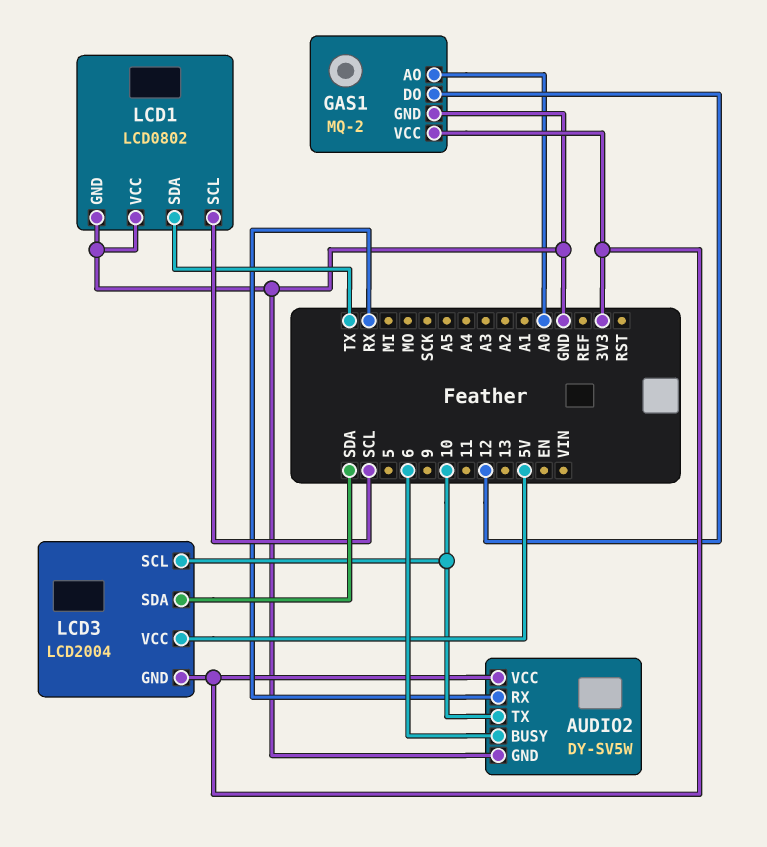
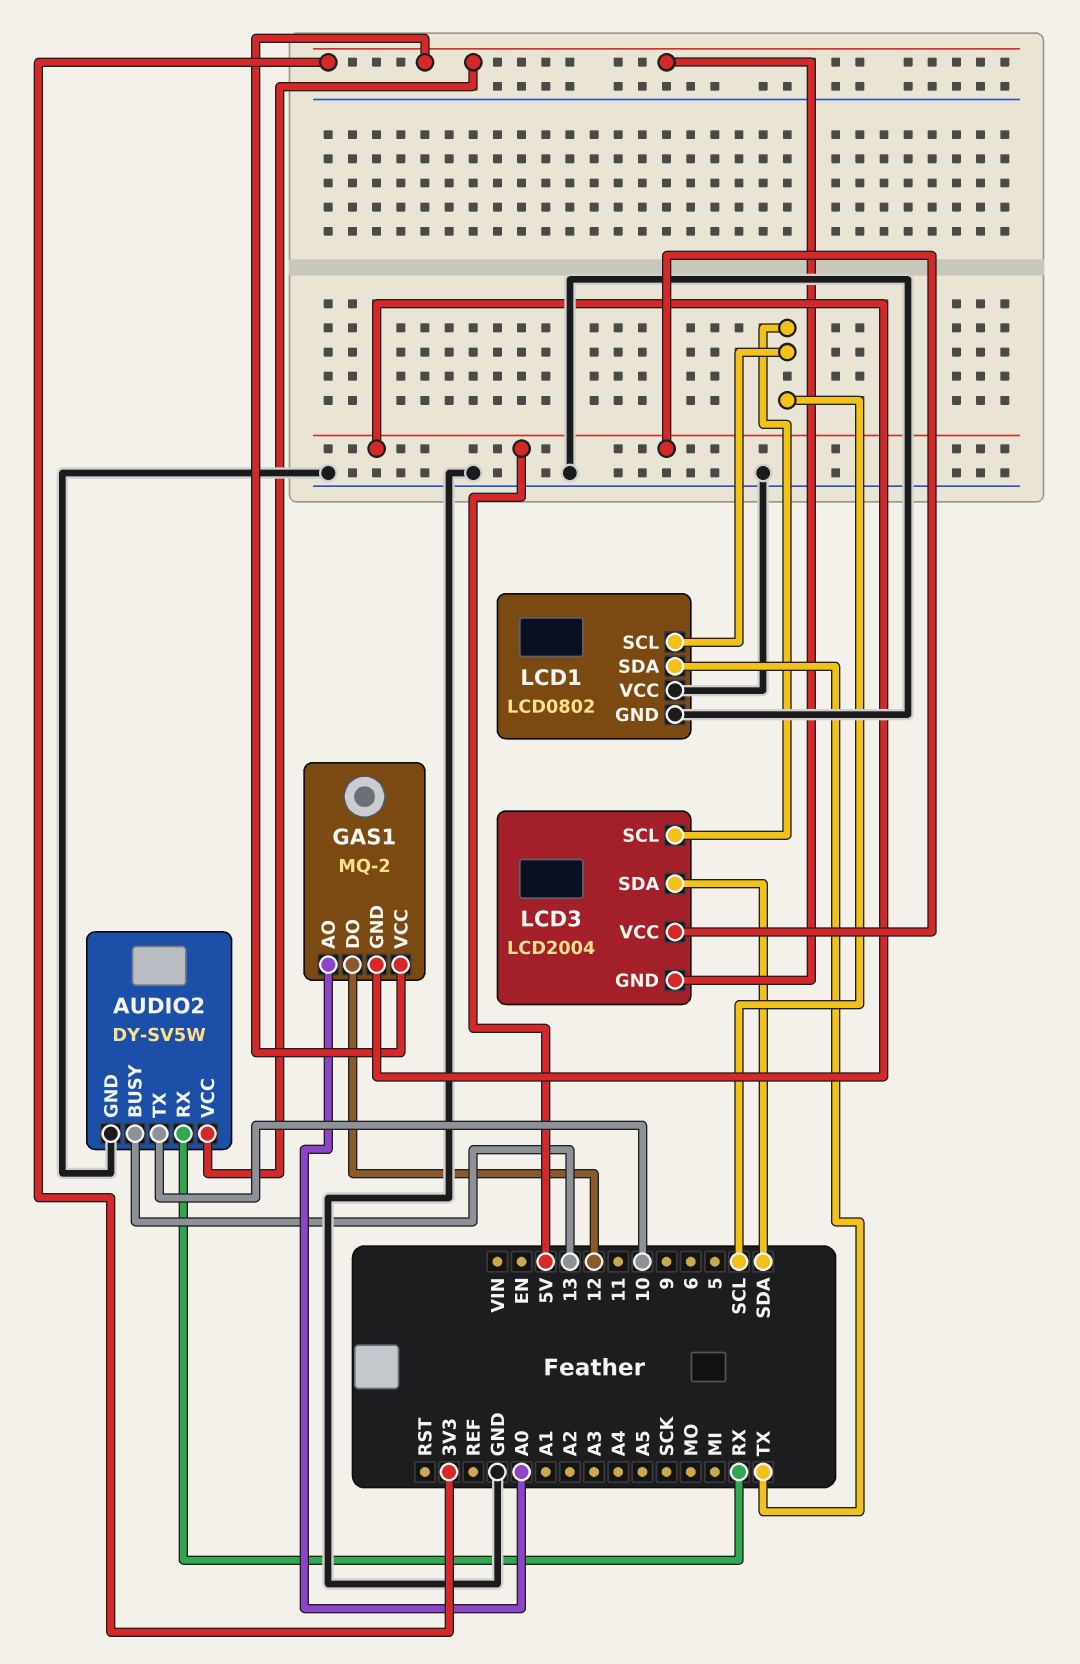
AUDIO2 pin BUSY: 6 -> 13
GAS1 pin GND: GND -> 5V
LCD3 pin SCL: 10 -> SCL

